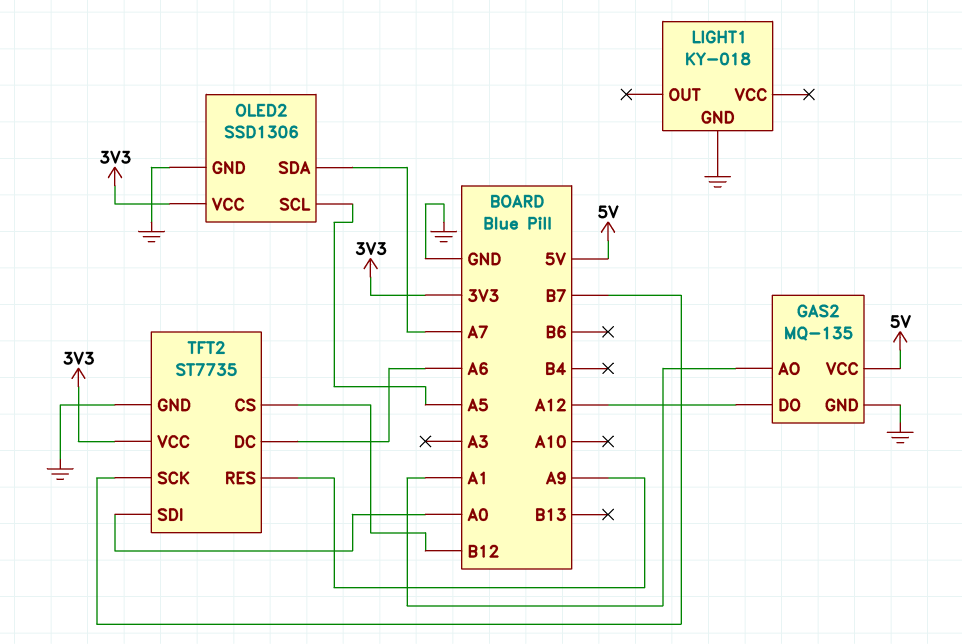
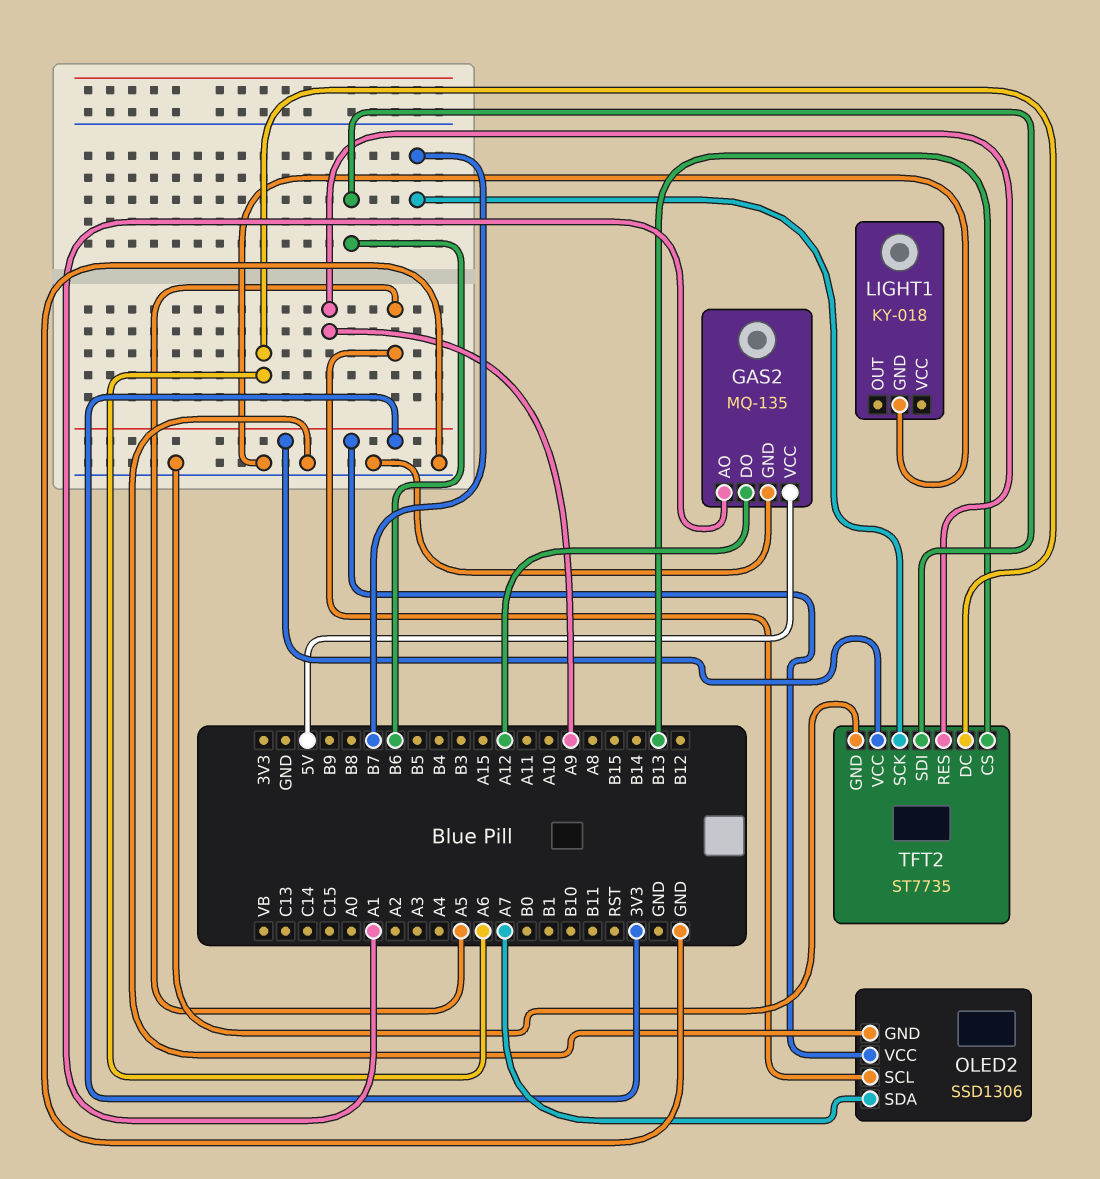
TFT2 pin CS: B12 -> B13
TFT2 pin SDI: A0 -> B6

